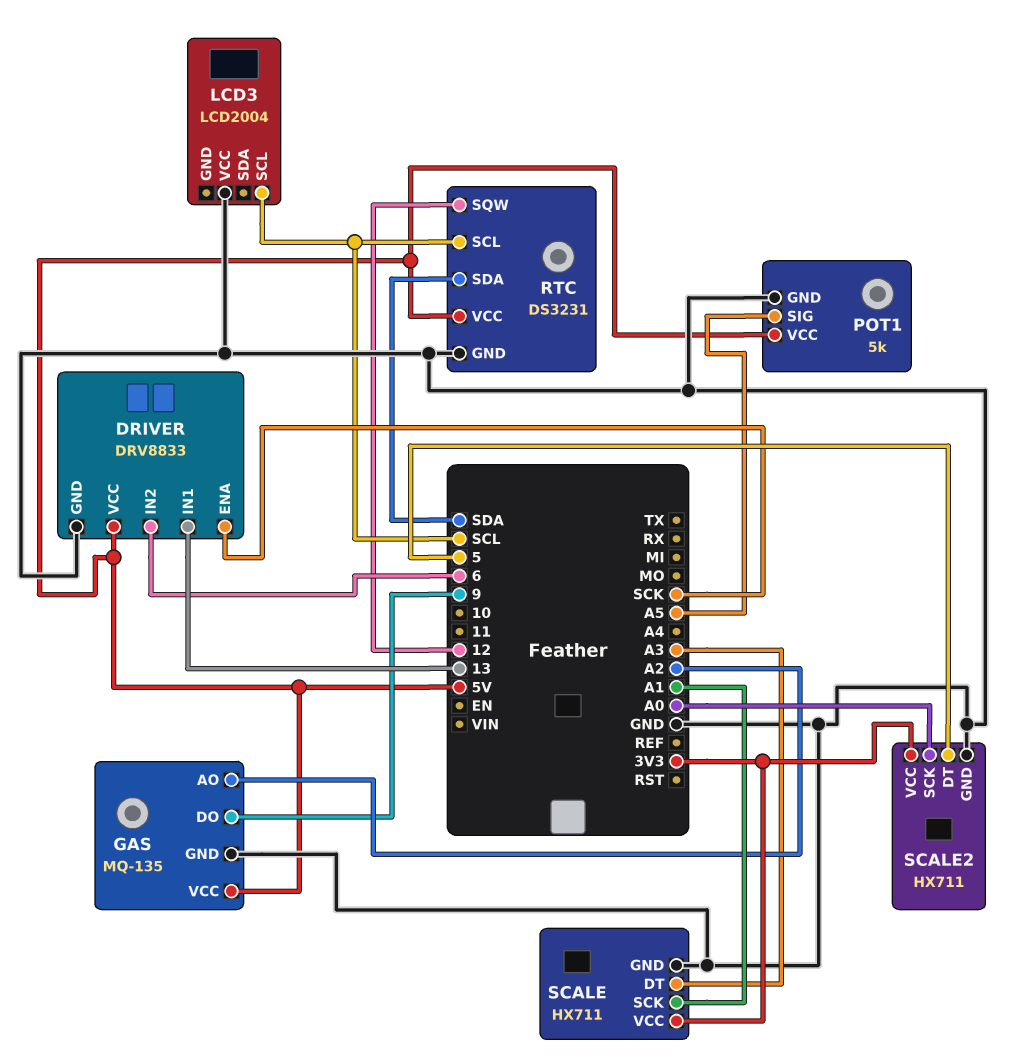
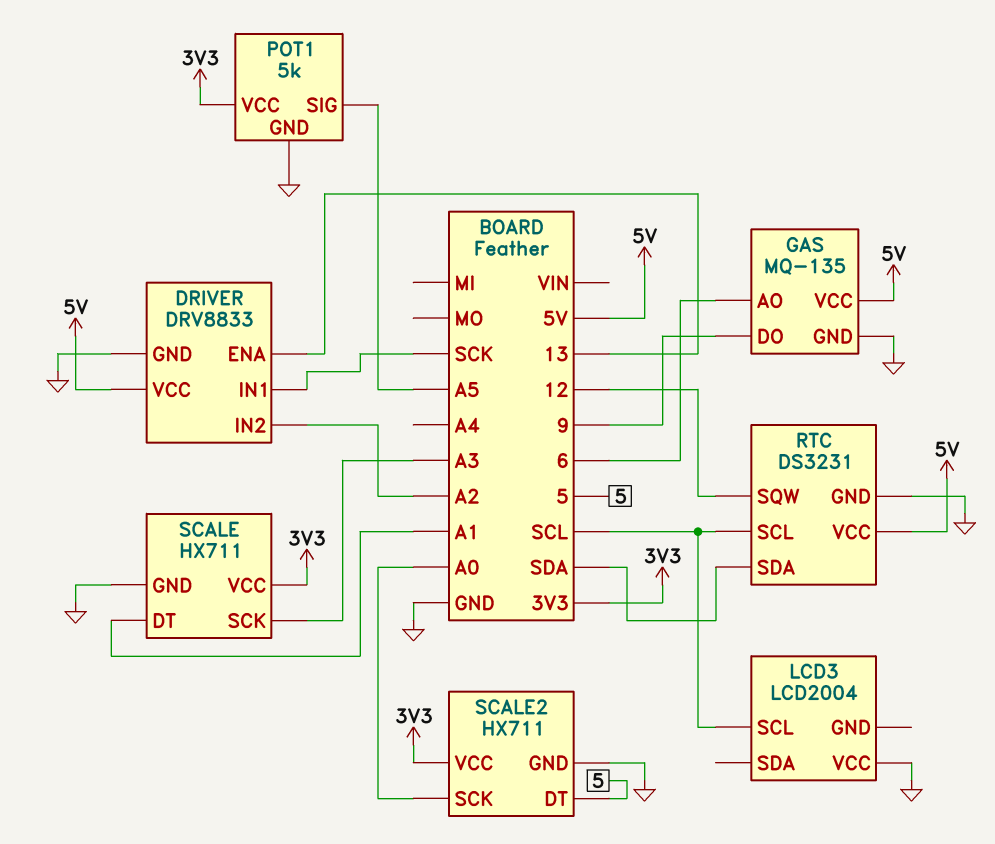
DRIVER pin ENA: SCK -> 13
DRIVER pin IN1: 13 -> SCK
DRIVER pin IN2: 6 -> A2
GAS pin AO: A2 -> 6
POT1 pin VCC: 5V -> 3V3
SCALE pin DT: A3 -> A1
SCALE pin SCK: A1 -> A3

